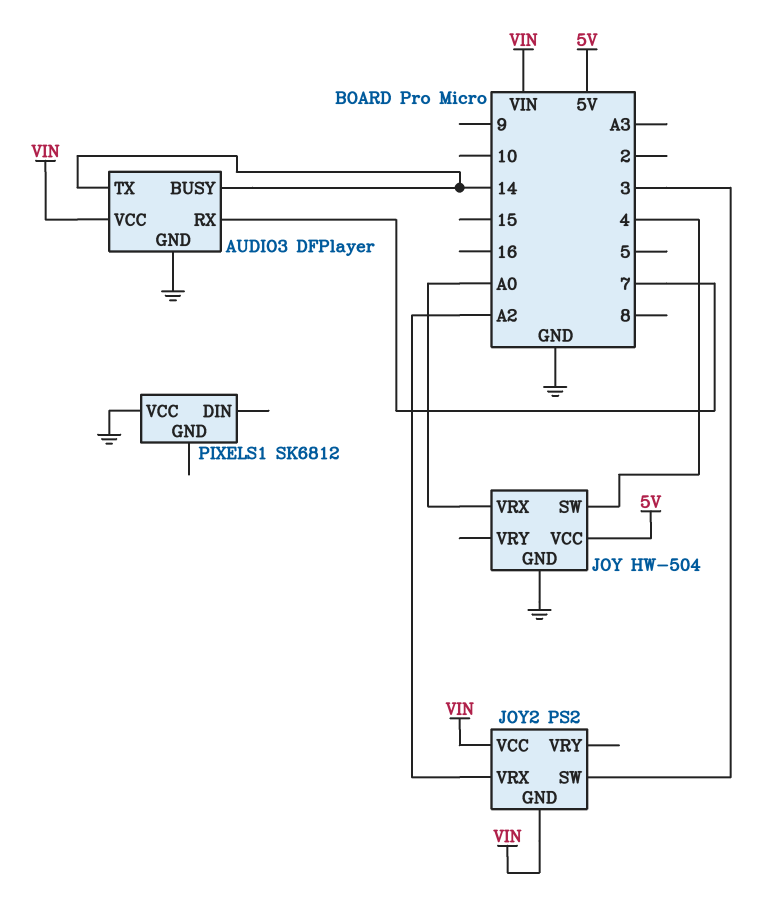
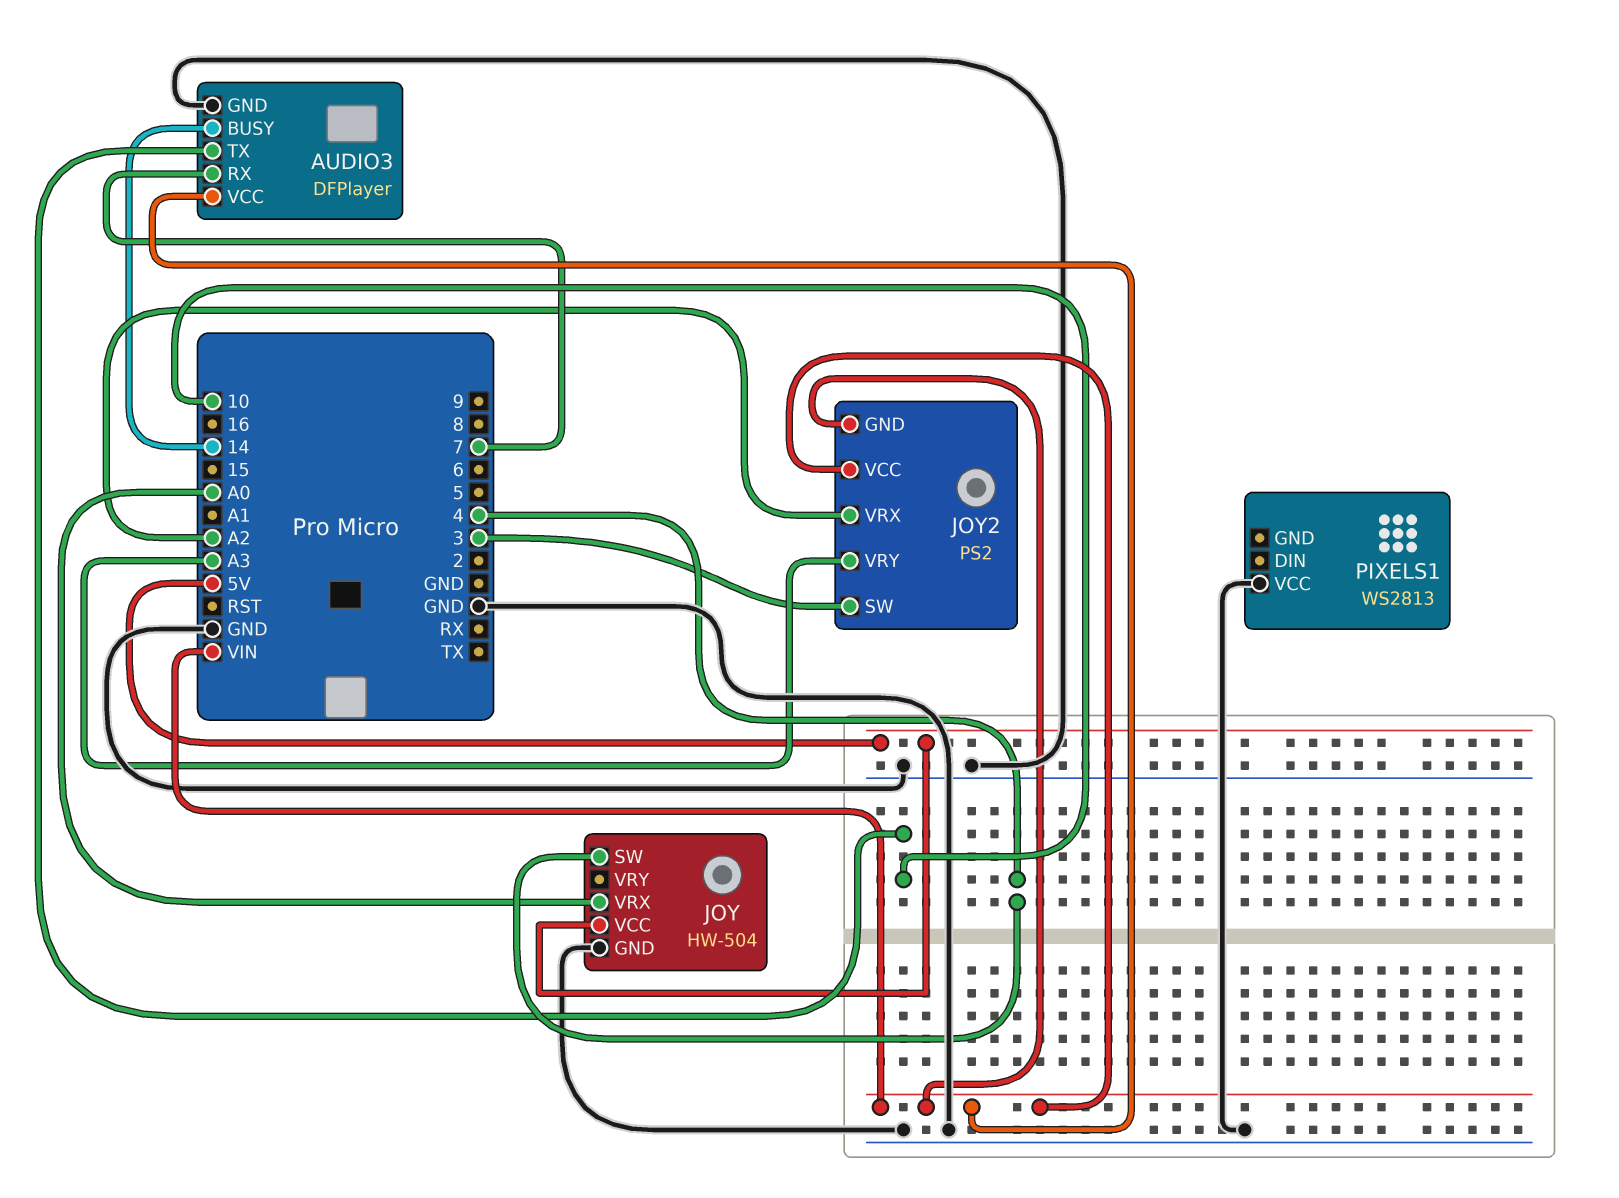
AUDIO3 pin TX: 14 -> 10
JOY2 pin VRY: none -> A3
PIXELS1: SK6812 -> WS2813

